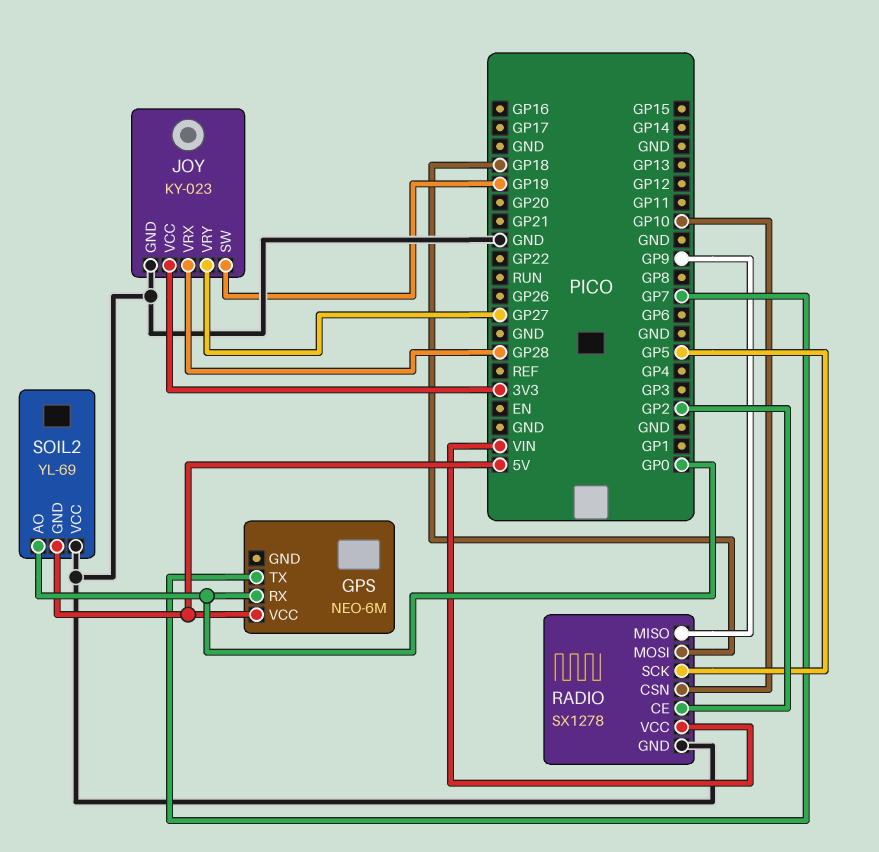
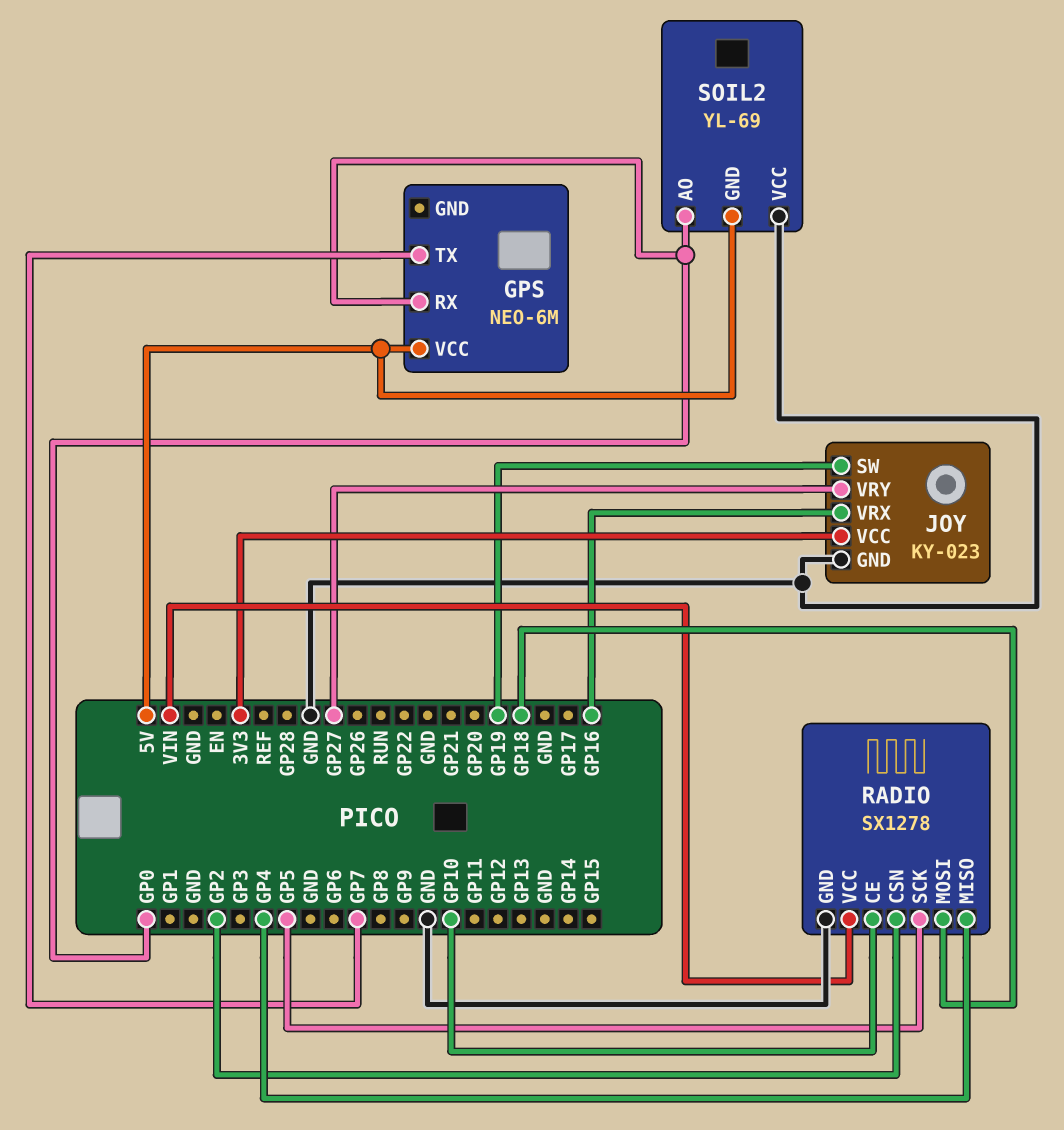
JOY pin VRX: GP28 -> GP16
RADIO pin CE: GP2 -> GP10
RADIO pin CSN: GP10 -> GP2
RADIO pin MISO: GP9 -> GP4

